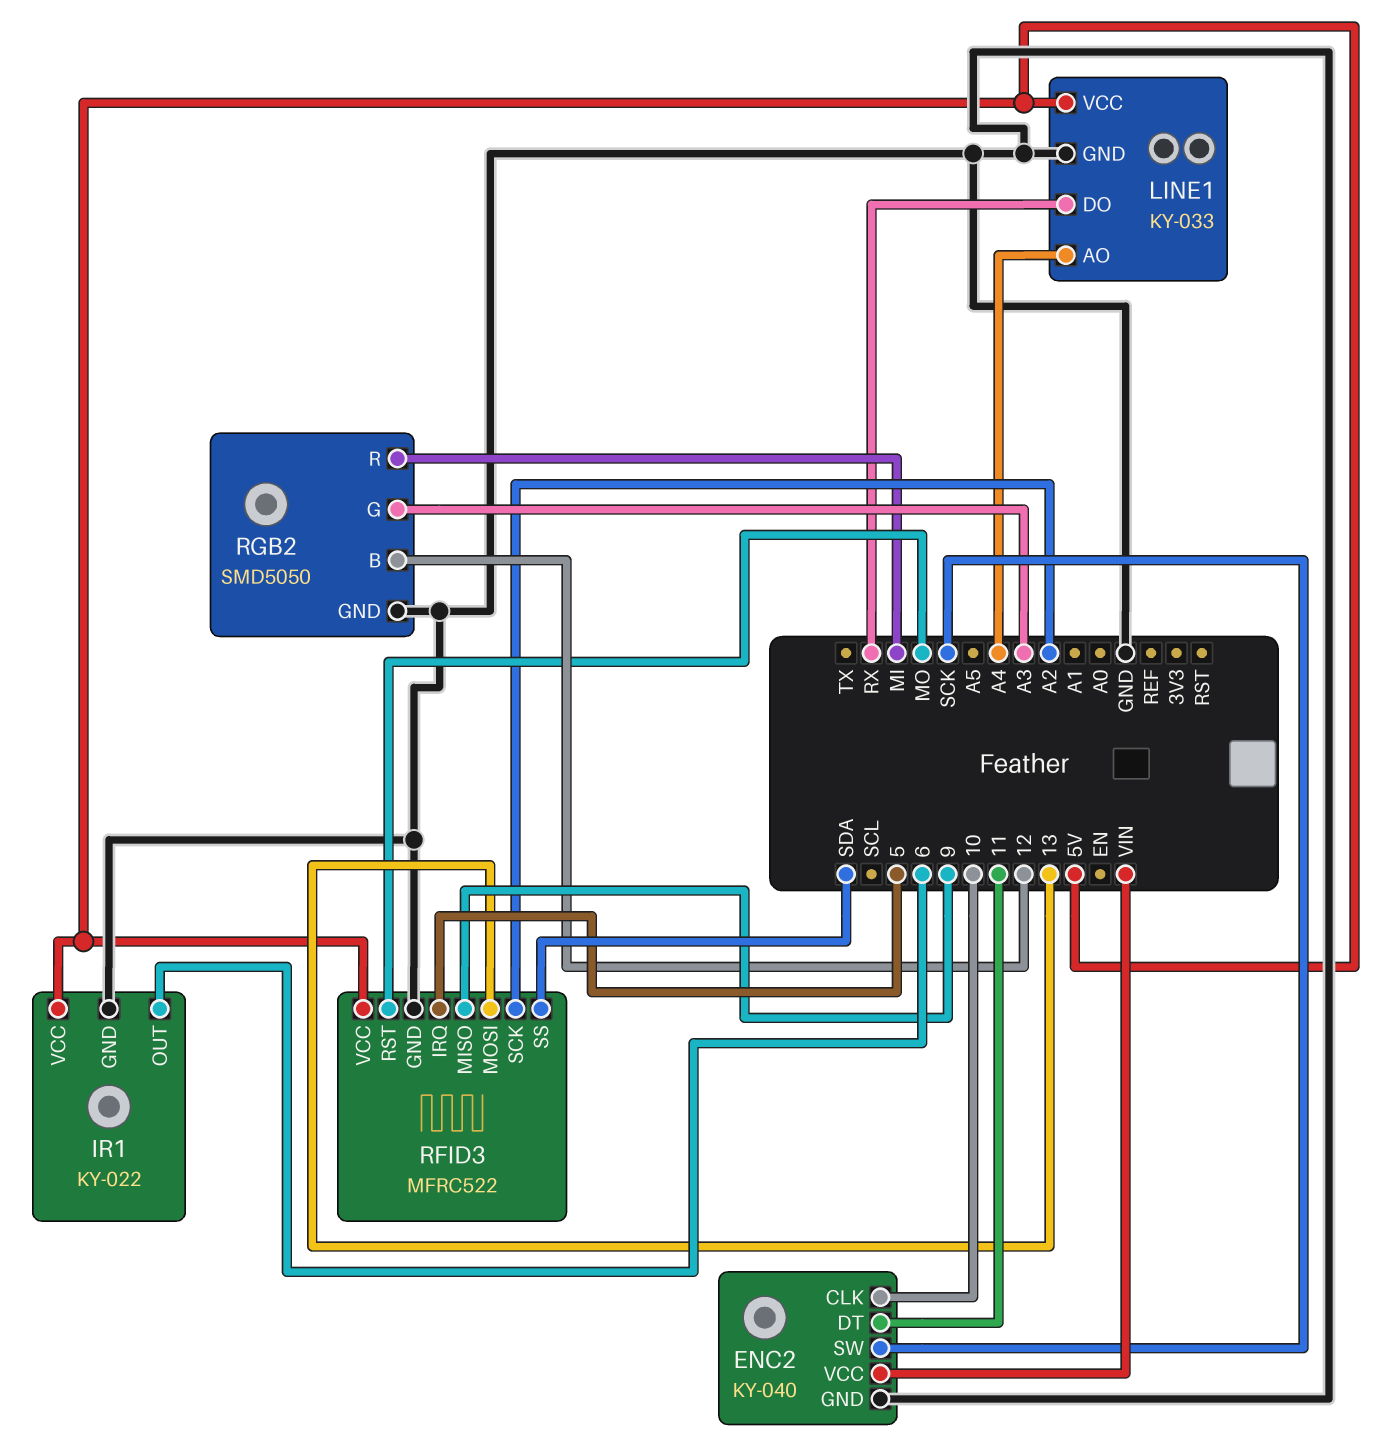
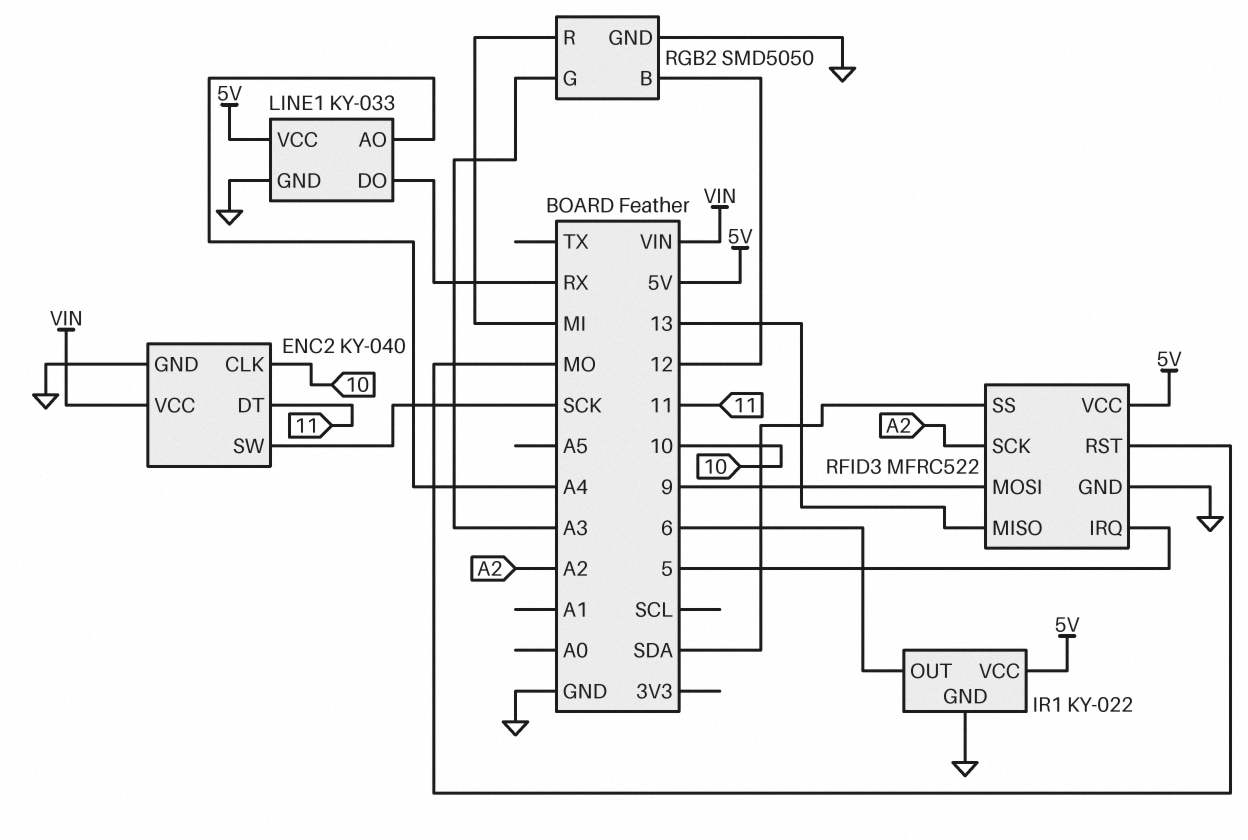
RFID3 pin MISO: 9 -> 13
RFID3 pin MOSI: 13 -> 9

